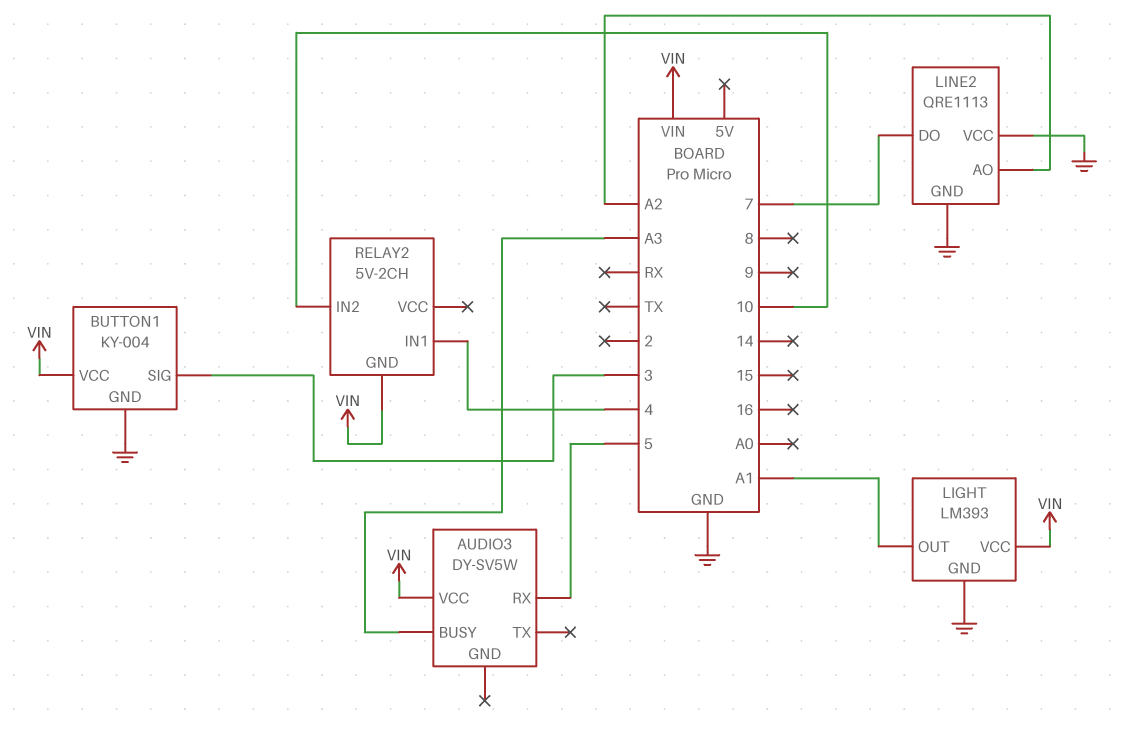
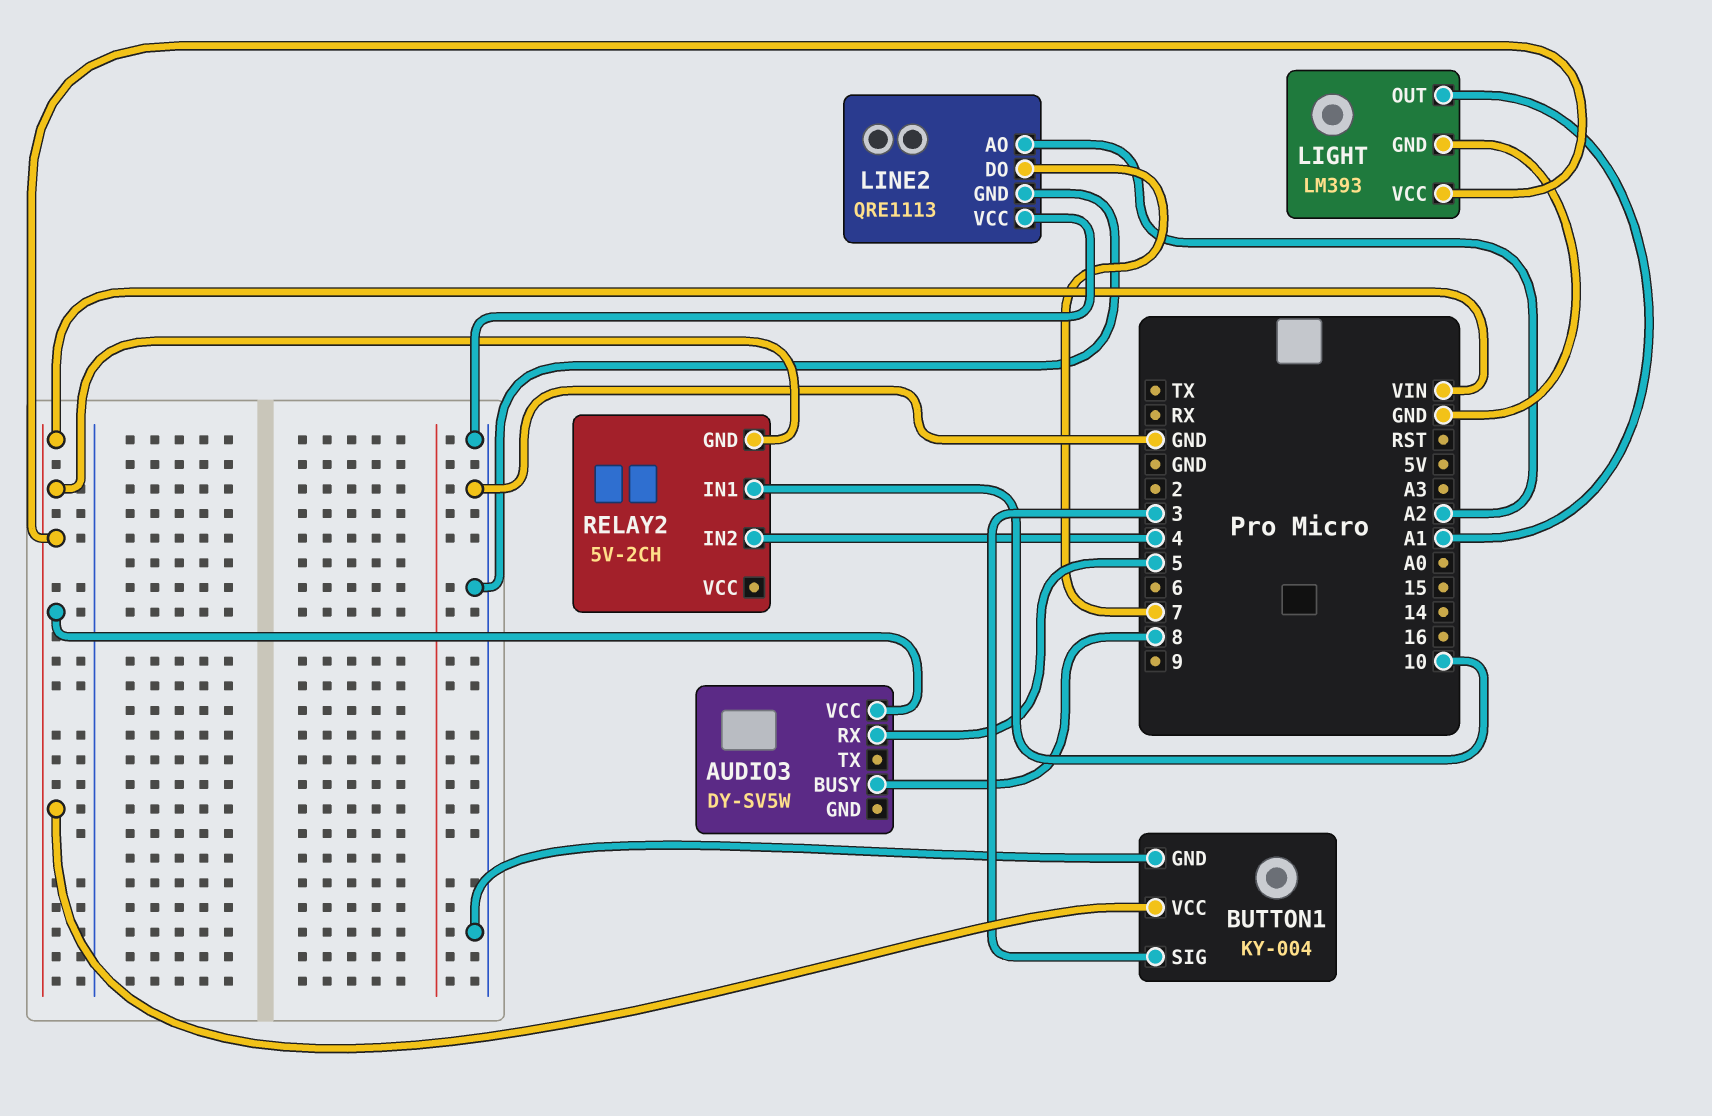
AUDIO3 pin BUSY: A3 -> 8
RELAY2 pin IN1: 4 -> 10
RELAY2 pin IN2: 10 -> 4

